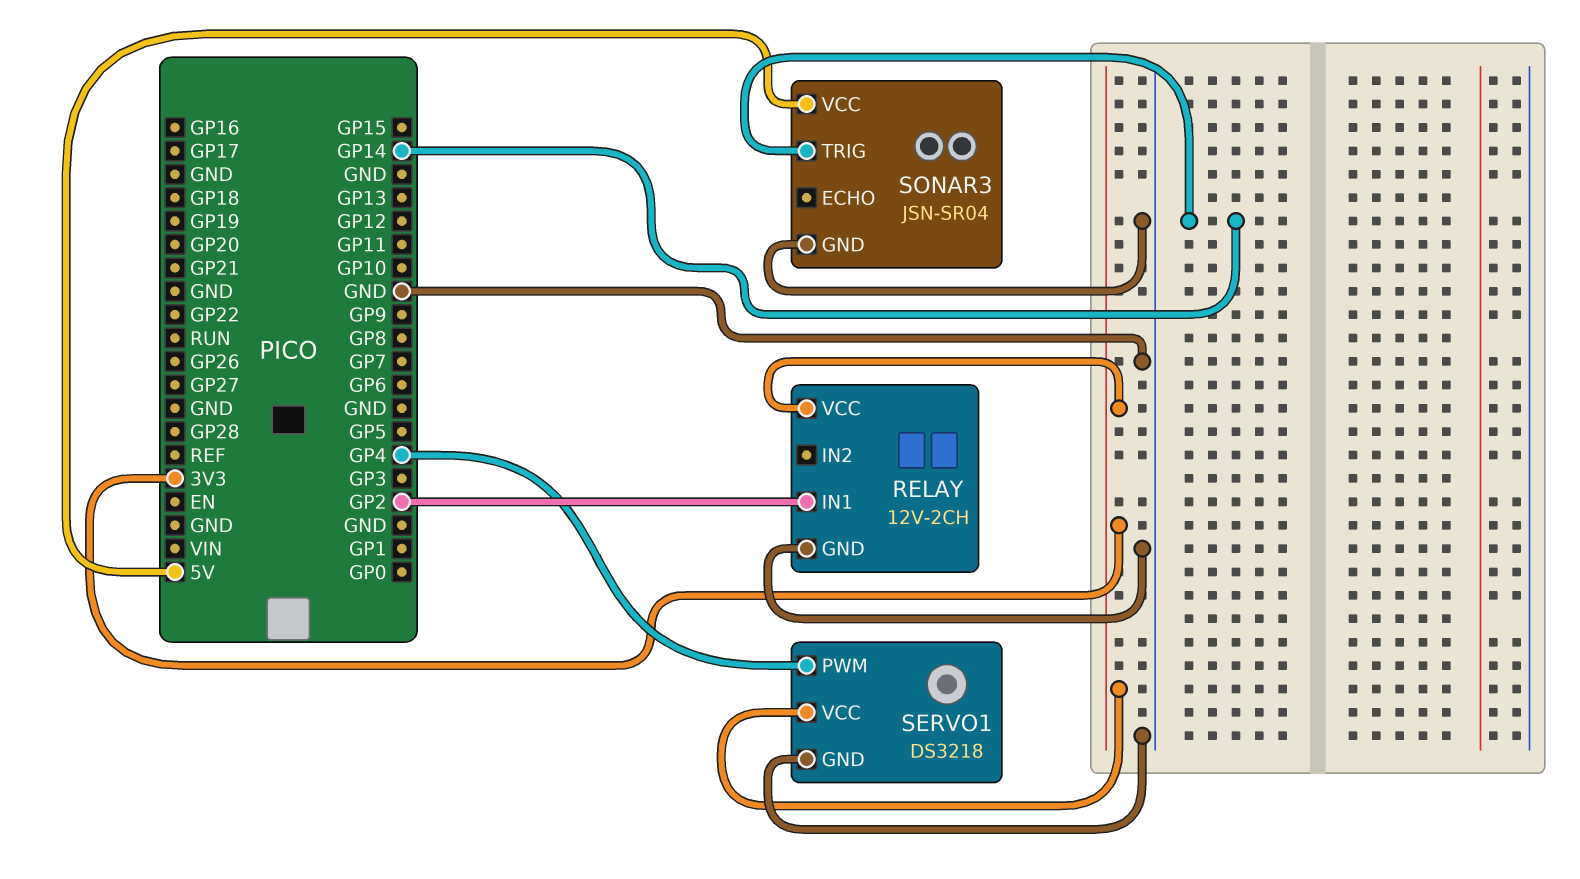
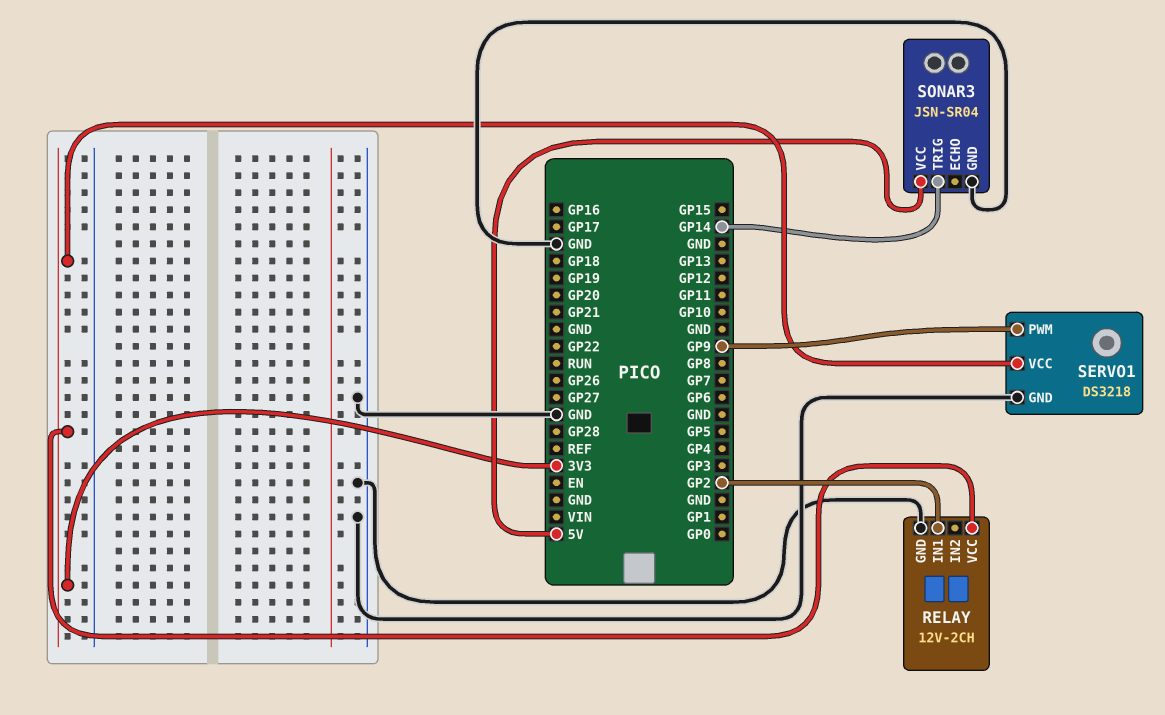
SERVO1 pin PWM: GP4 -> GP9

